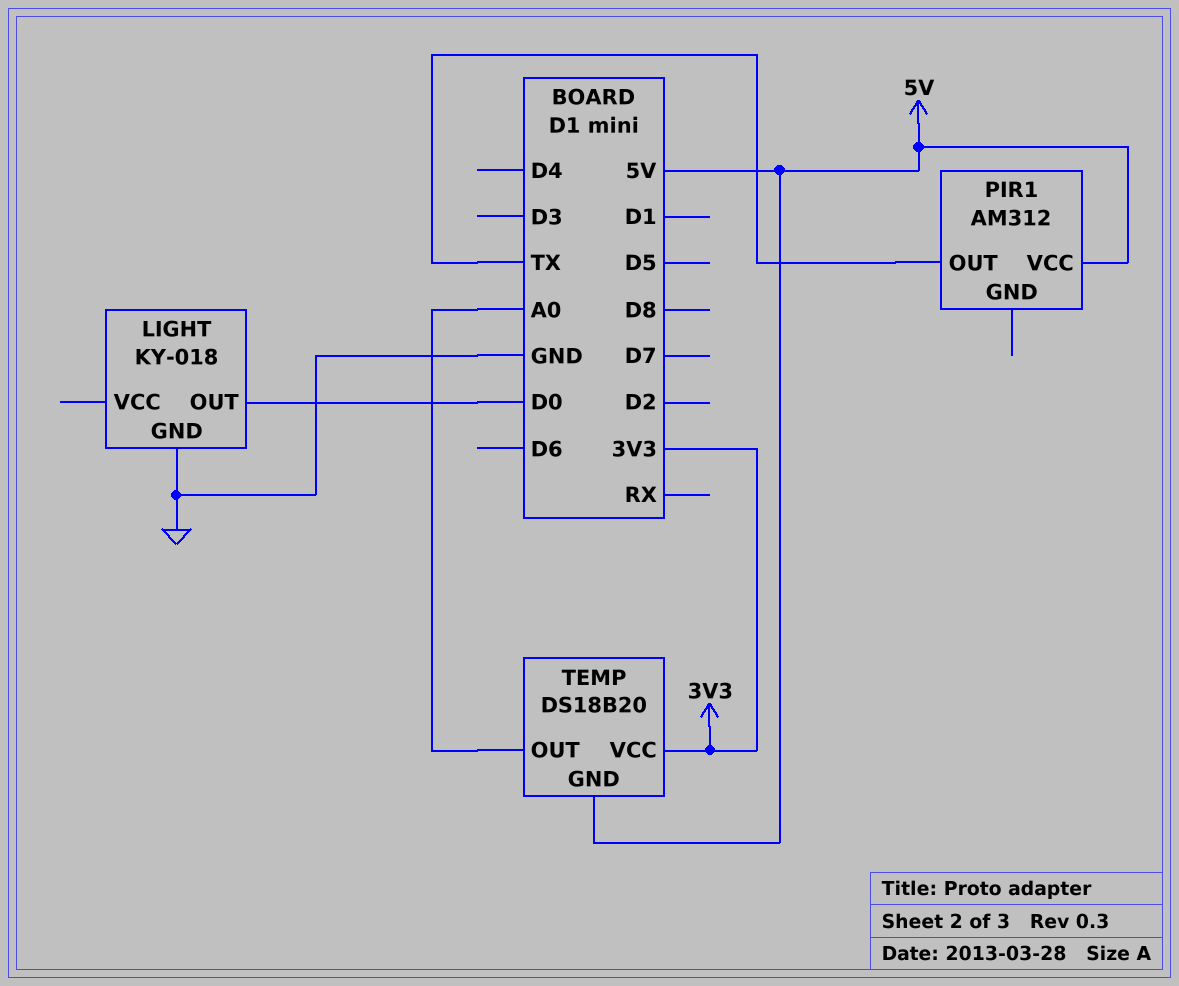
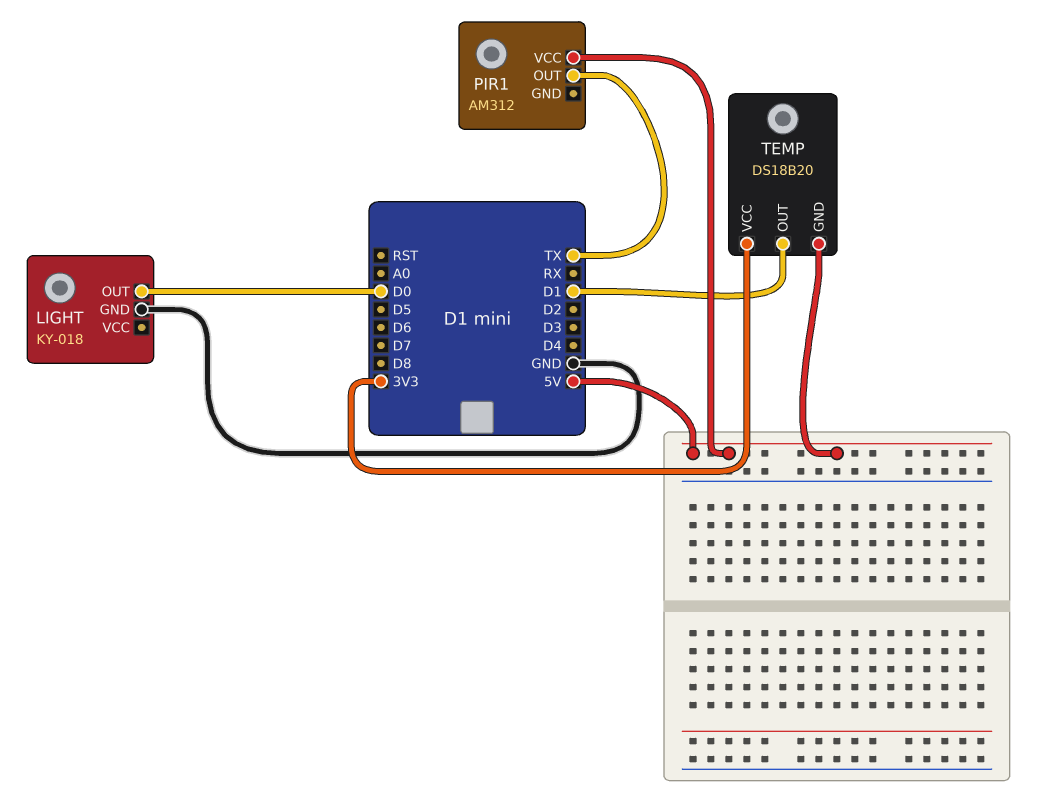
TEMP pin OUT: A0 -> D1

